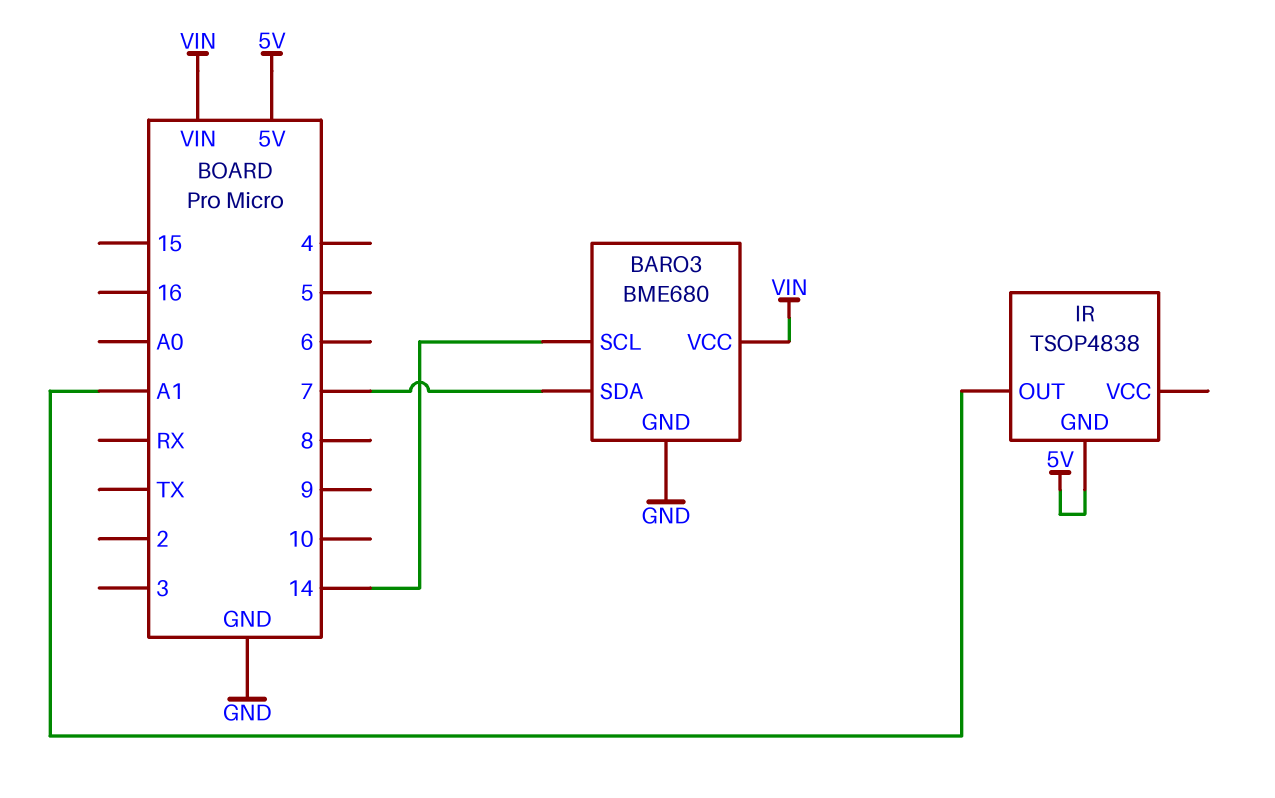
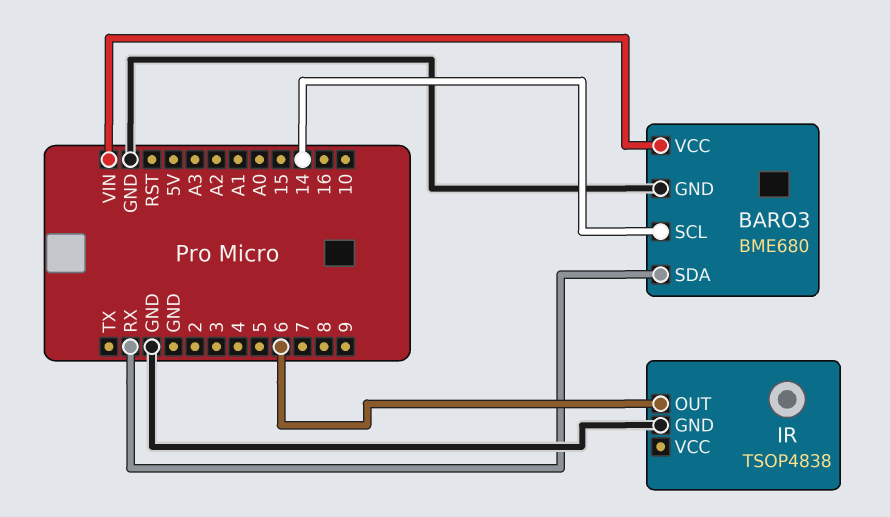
BARO3 pin SDA: 7 -> RX
IR pin GND: 5V -> GND
IR pin OUT: A1 -> 6

